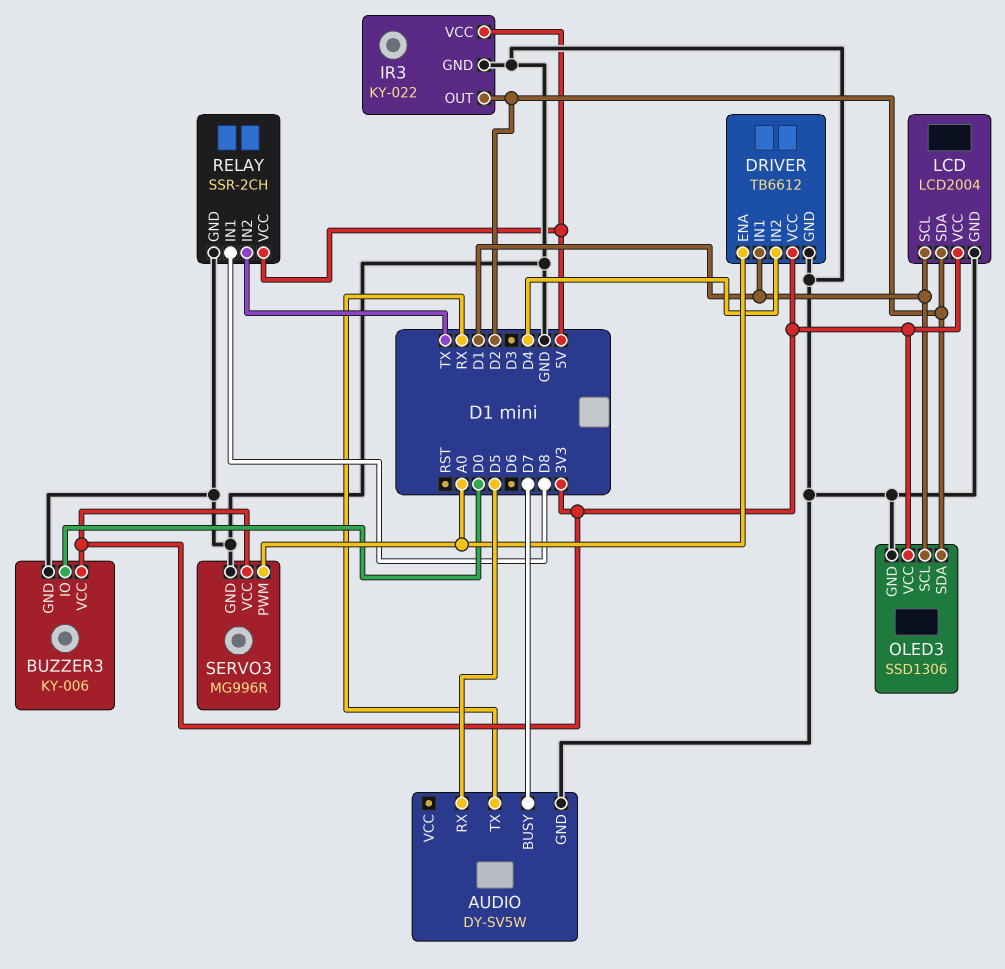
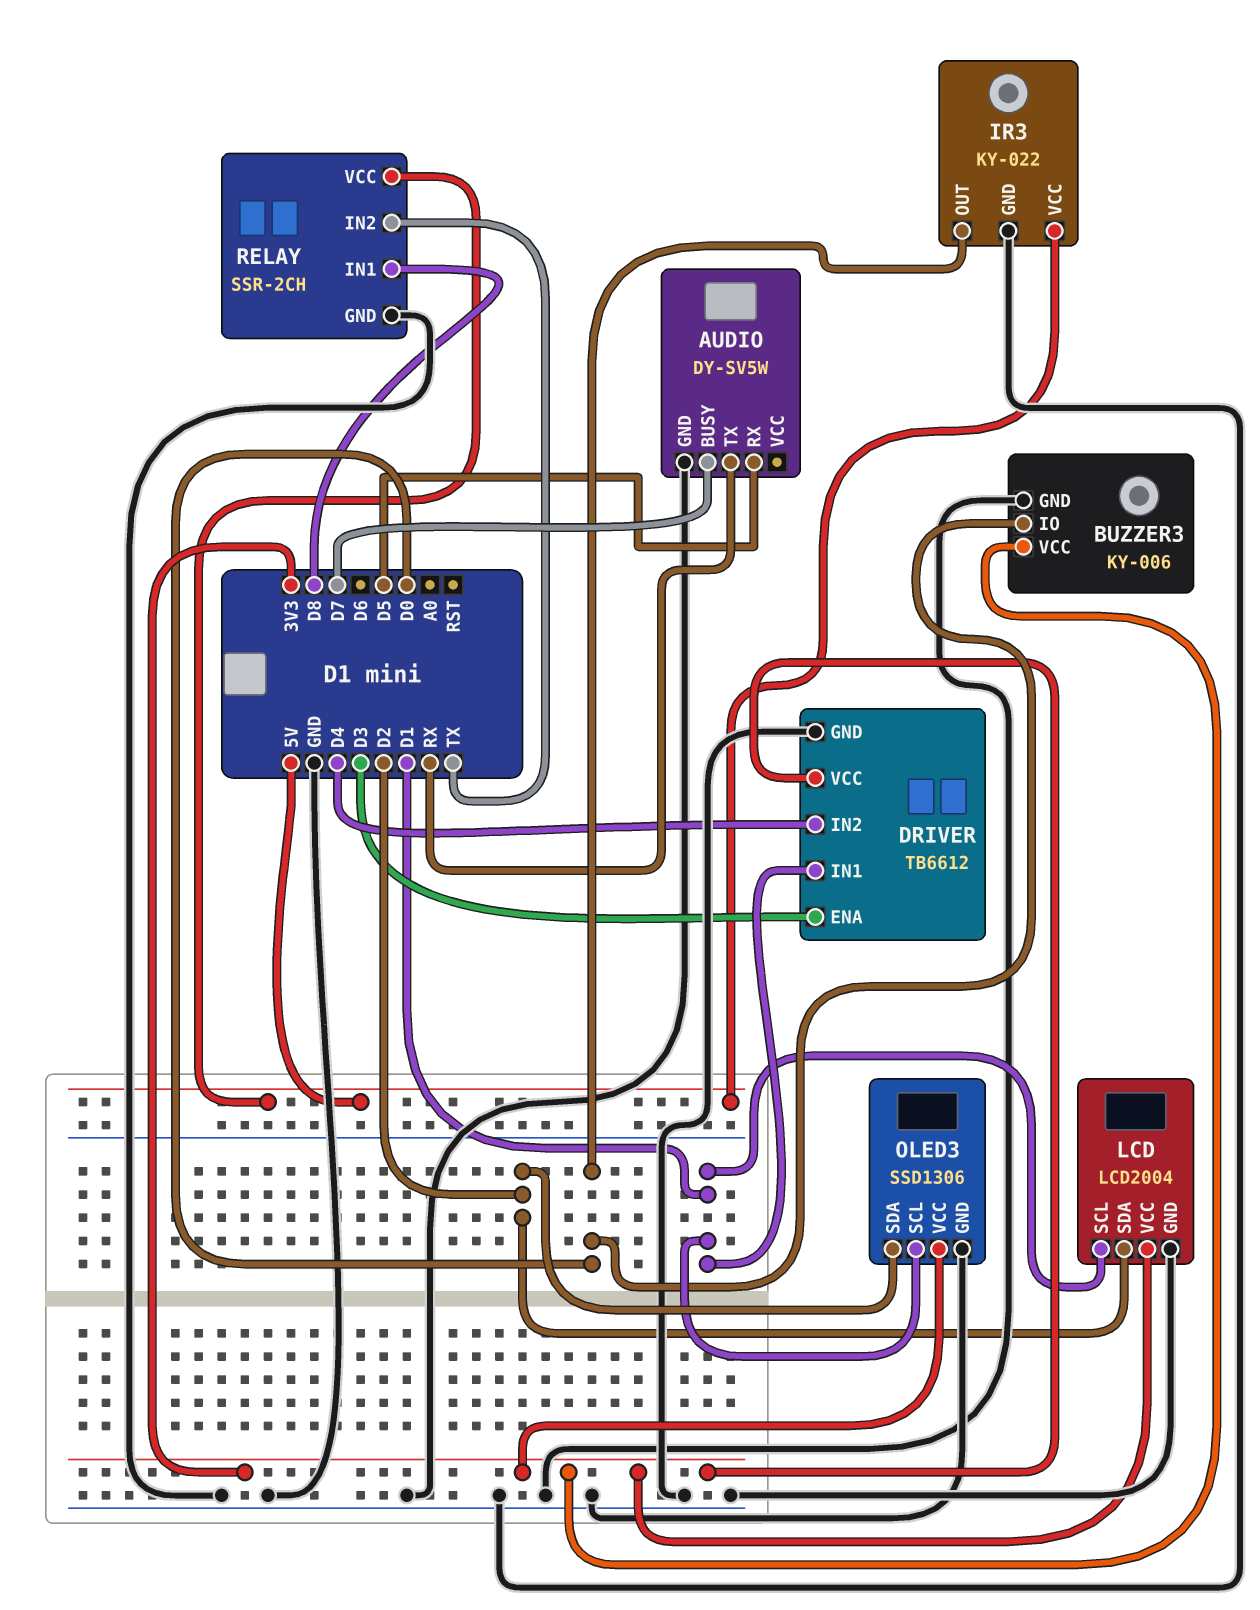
DRIVER pin ENA: A0 -> D3
IR3 pin OUT: D2 -> D0
SERVO3: MG996R -> none
SERVO3 pin GND: GND -> none
SERVO3 pin PWM: A0 -> none
SERVO3 pin VCC: 3V3 -> none

